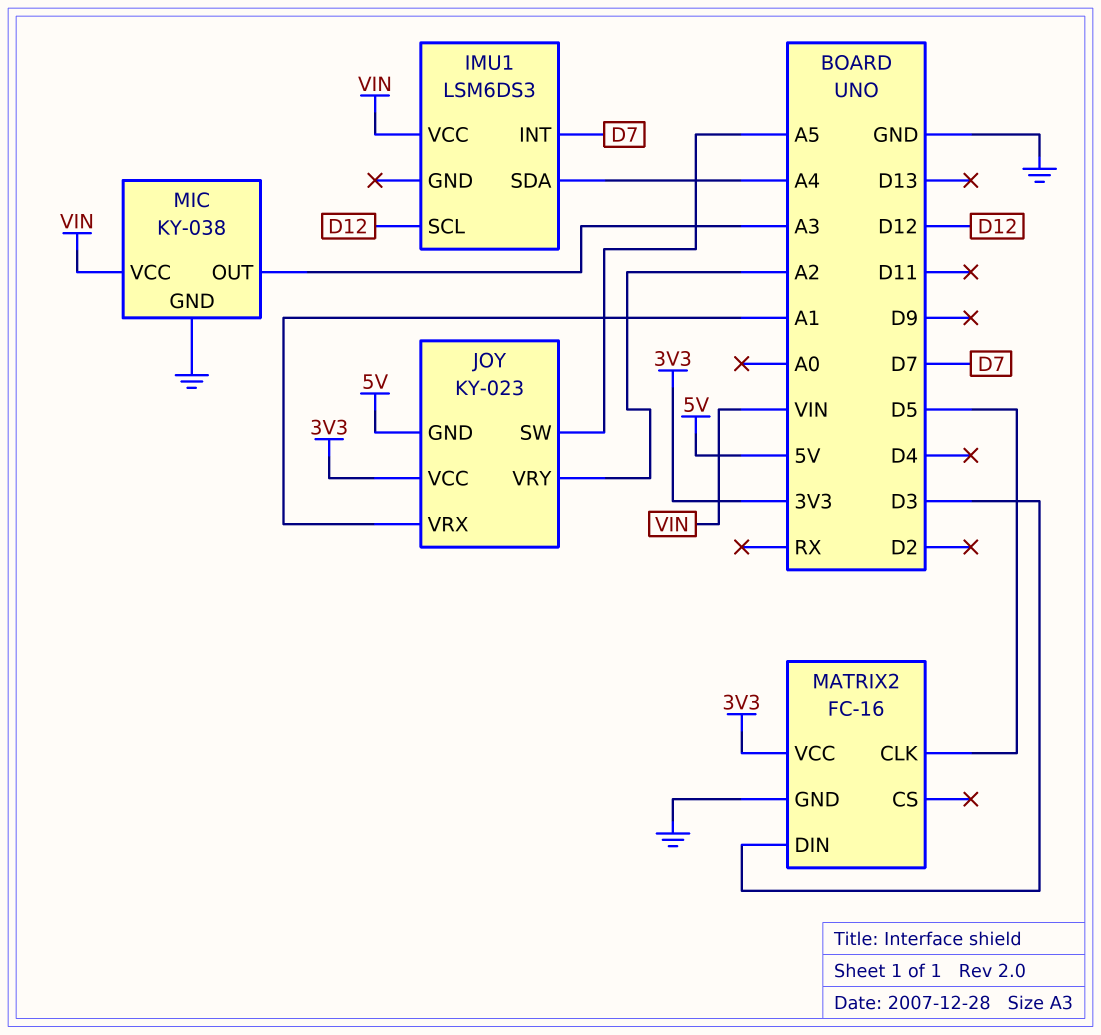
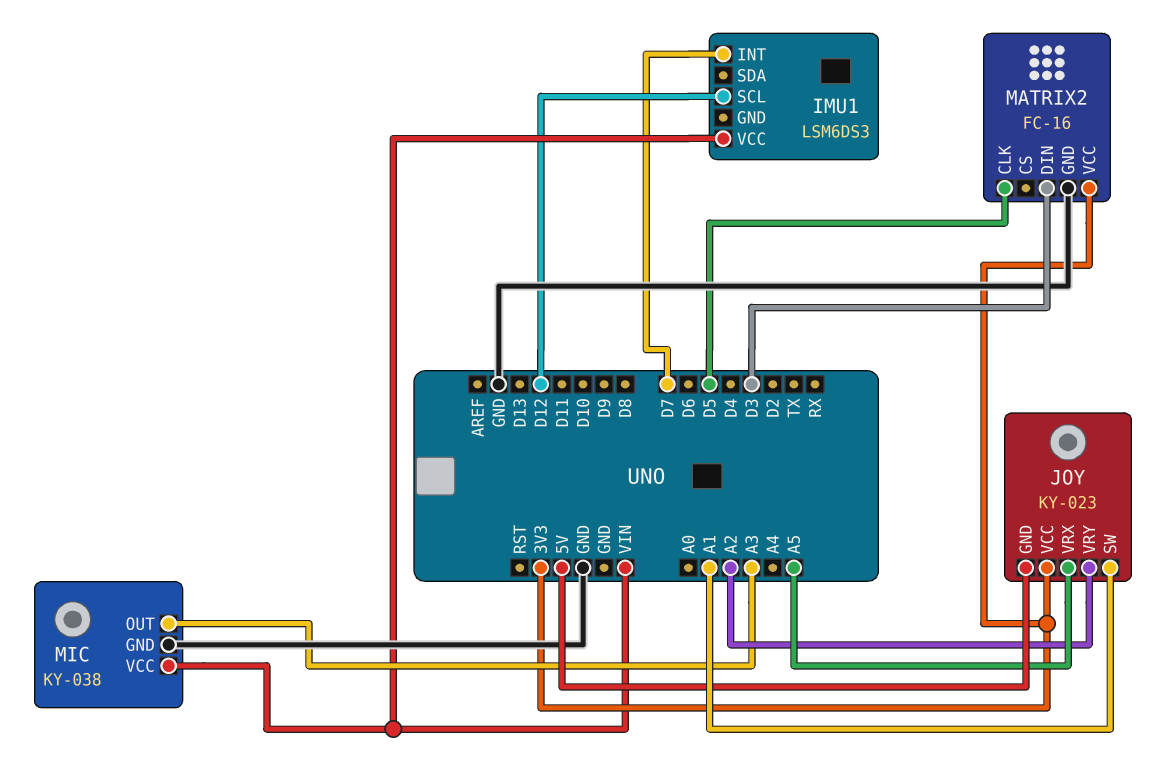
IMU1 pin SDA: A4 -> none
JOY pin SW: A5 -> A1
JOY pin VRX: A1 -> A5

